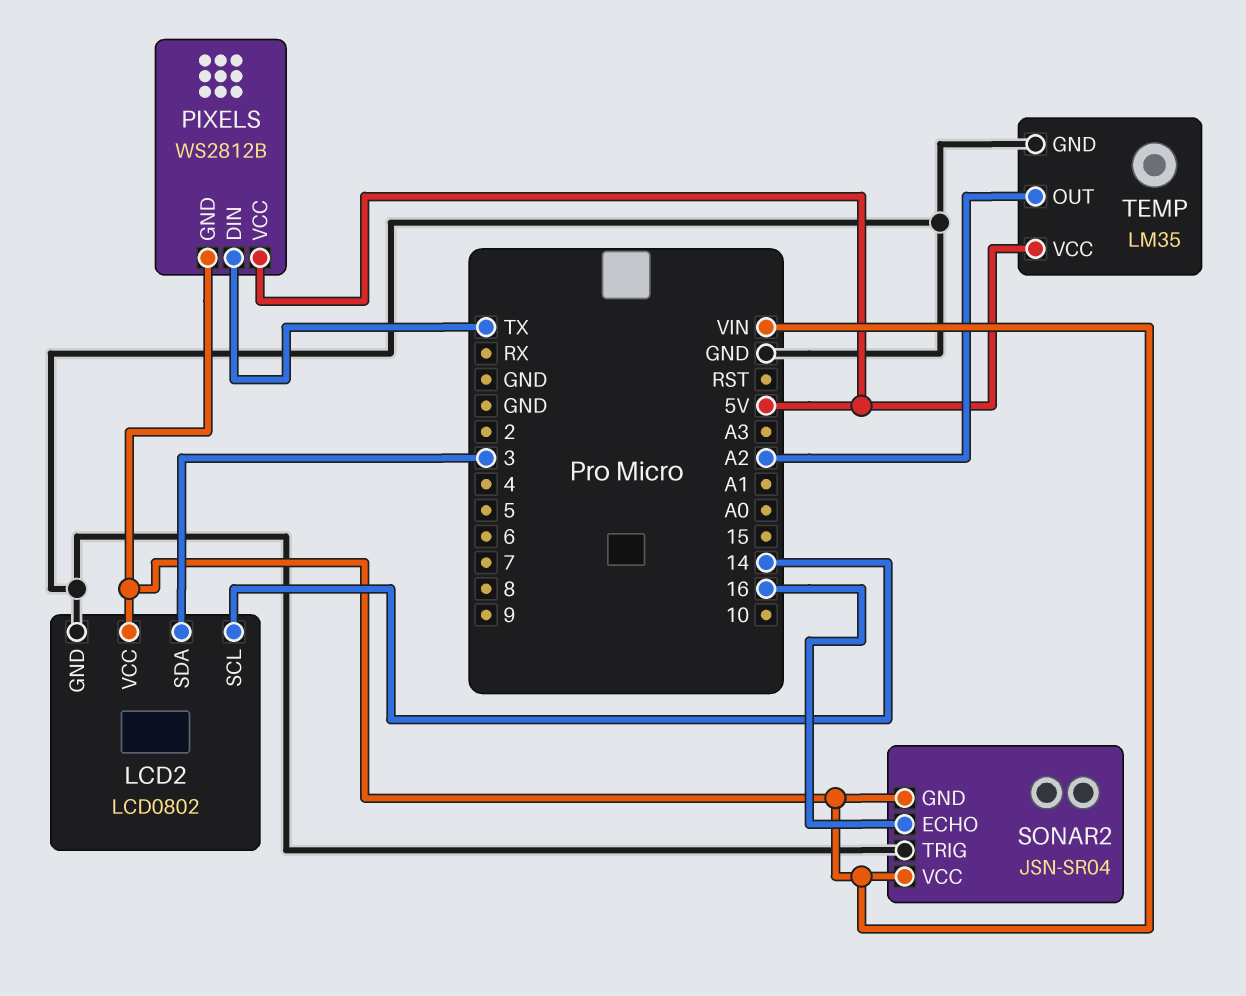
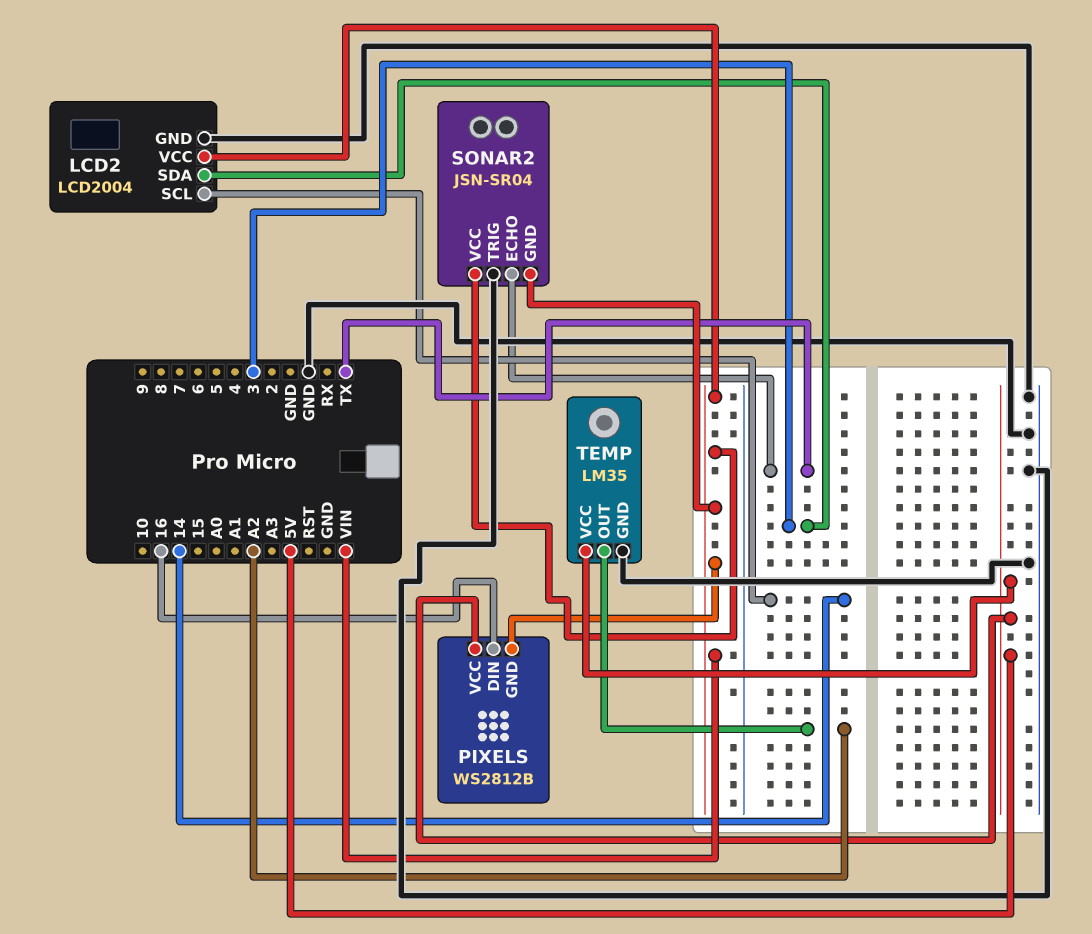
LCD2: LCD0802 -> LCD2004
PIXELS pin DIN: TX -> 16
SONAR2 pin ECHO: 16 -> TX

